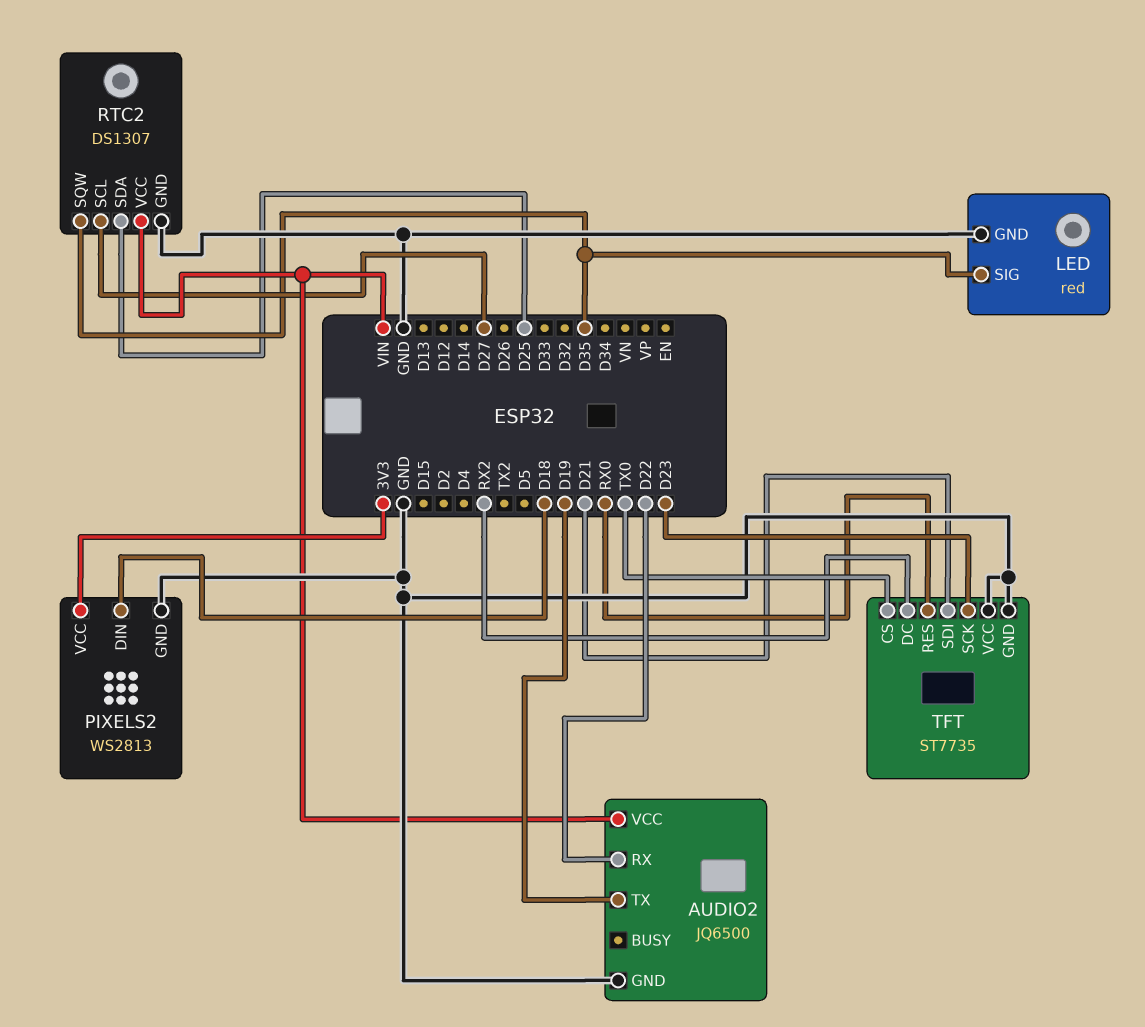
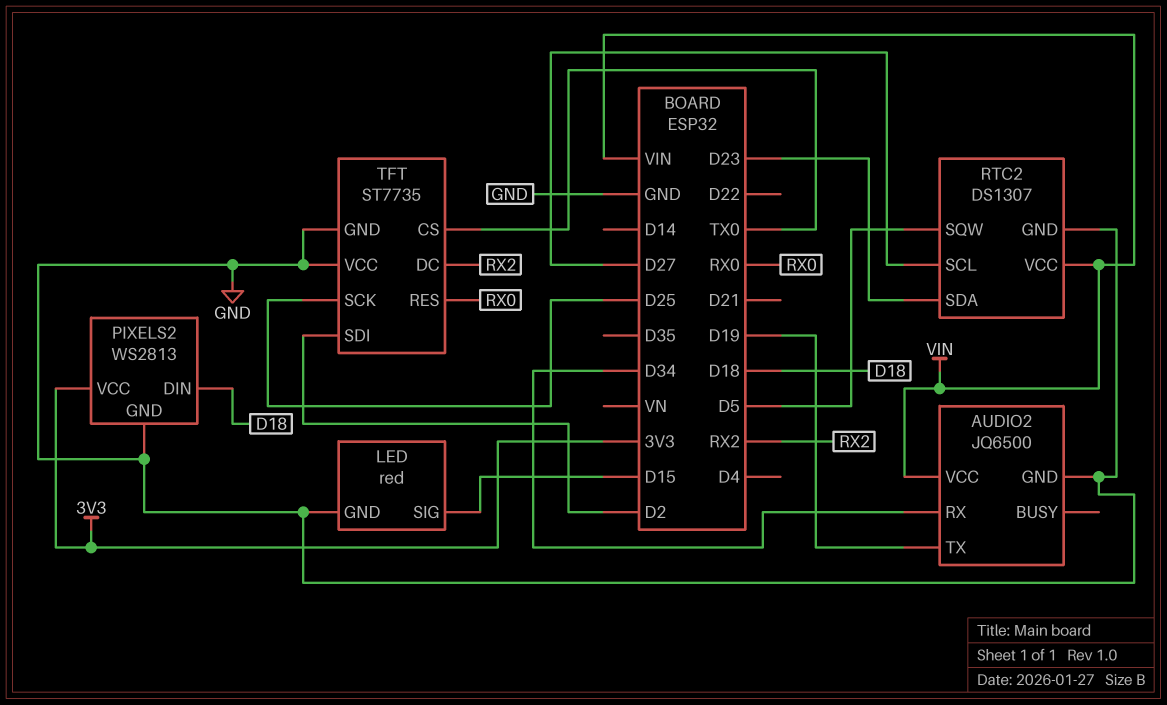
AUDIO2 pin RX: D22 -> D34
LED pin SIG: D35 -> D15
RTC2 pin SDA: D25 -> D23
RTC2 pin SQW: D35 -> D5
TFT pin SCK: D23 -> D25
TFT pin SDI: D21 -> D2

